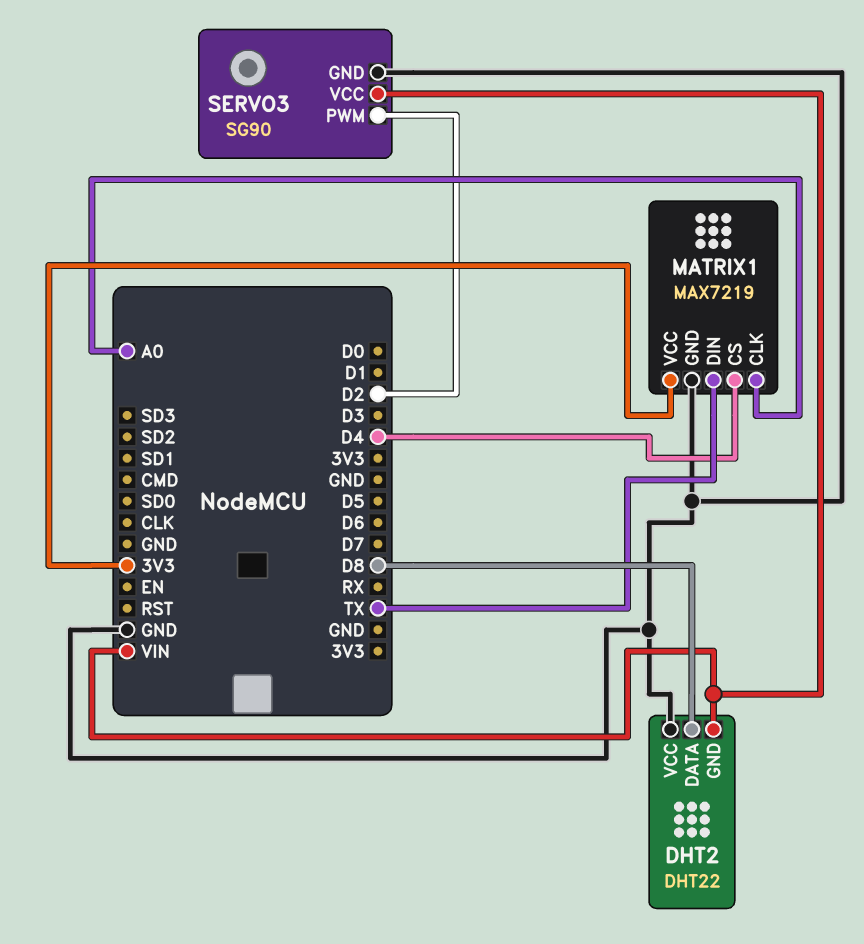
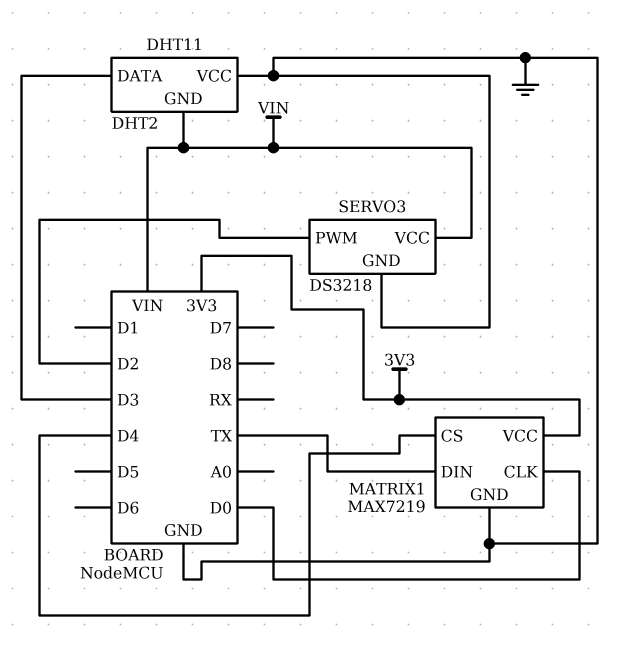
DHT2: DHT22 -> DHT11
DHT2 pin DATA: D8 -> D3
MATRIX1 pin CLK: A0 -> D0
SERVO3: SG90 -> DS3218

